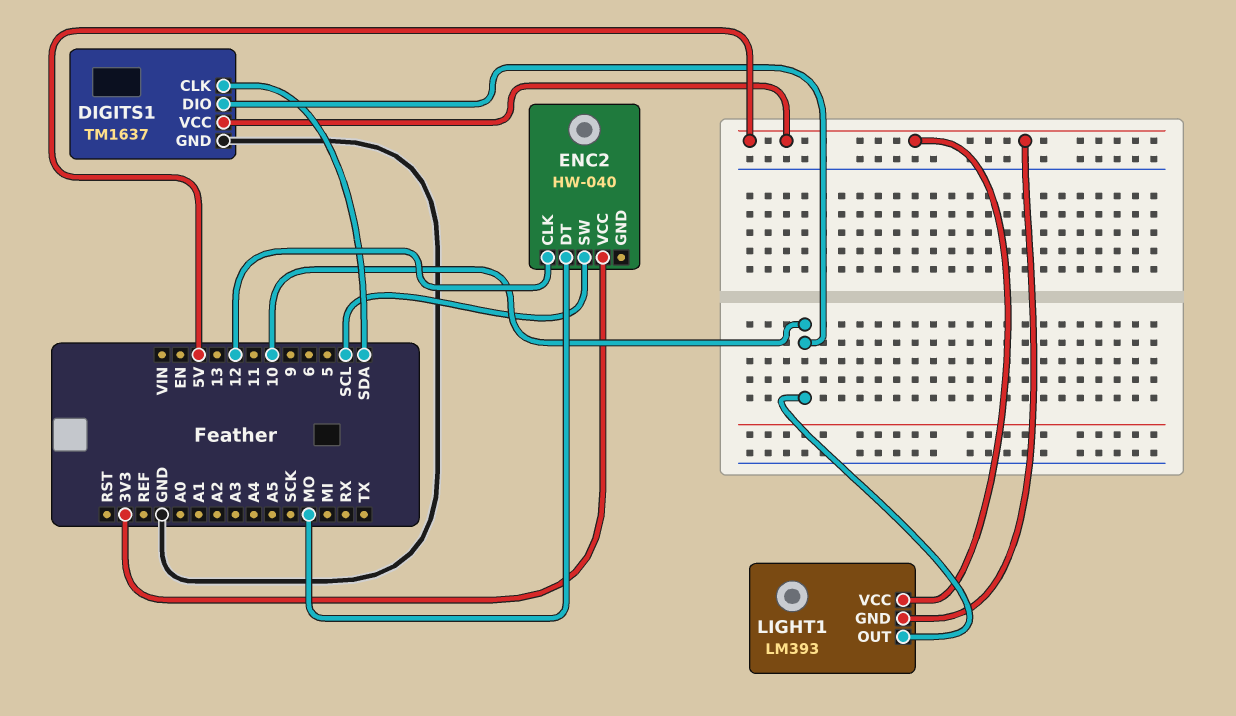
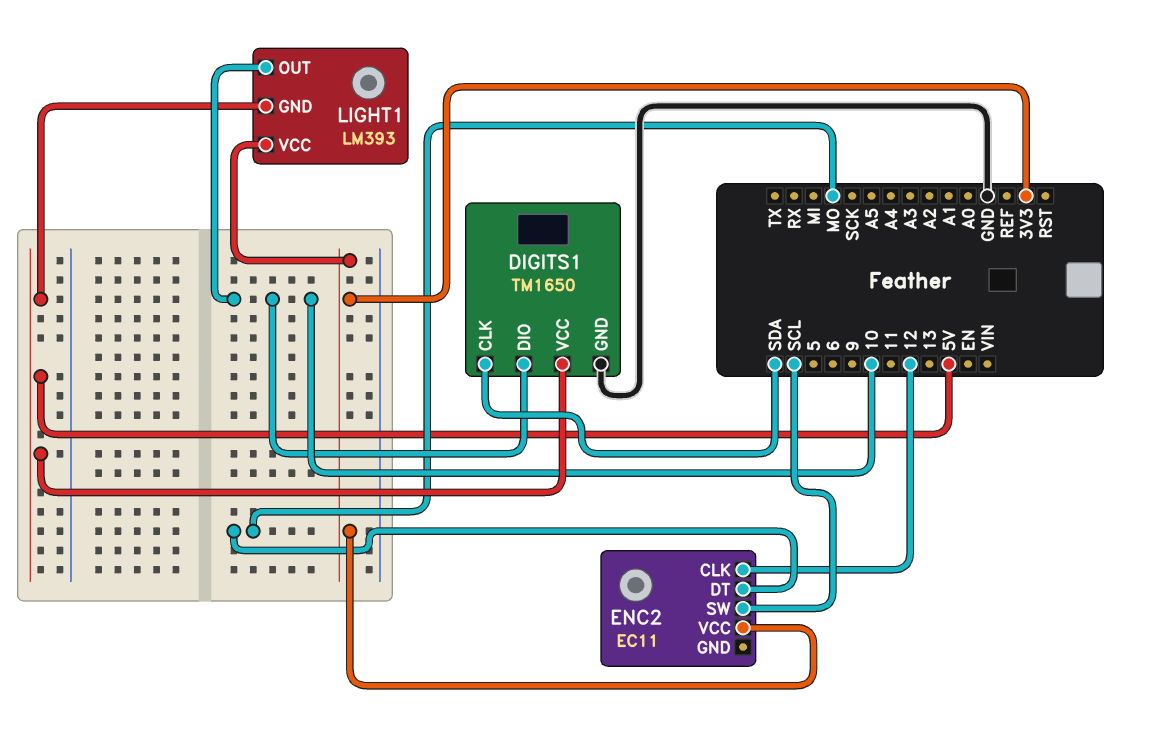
DIGITS1: TM1637 -> TM1650
ENC2: HW-040 -> EC11
LIGHT1 pin VCC: 5V -> 3V3

